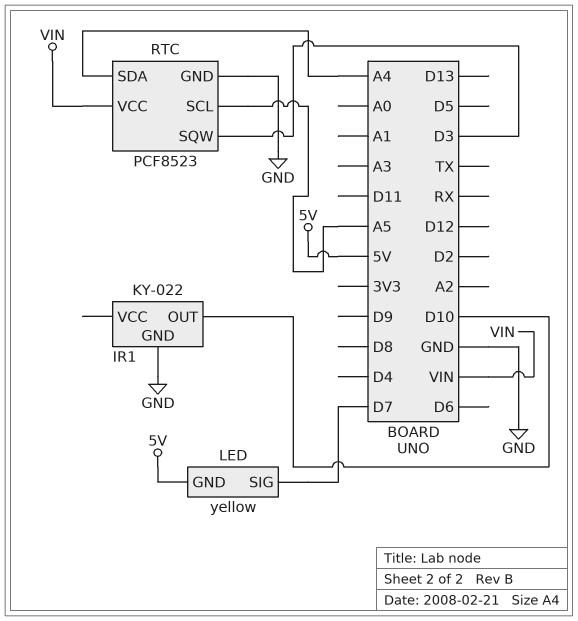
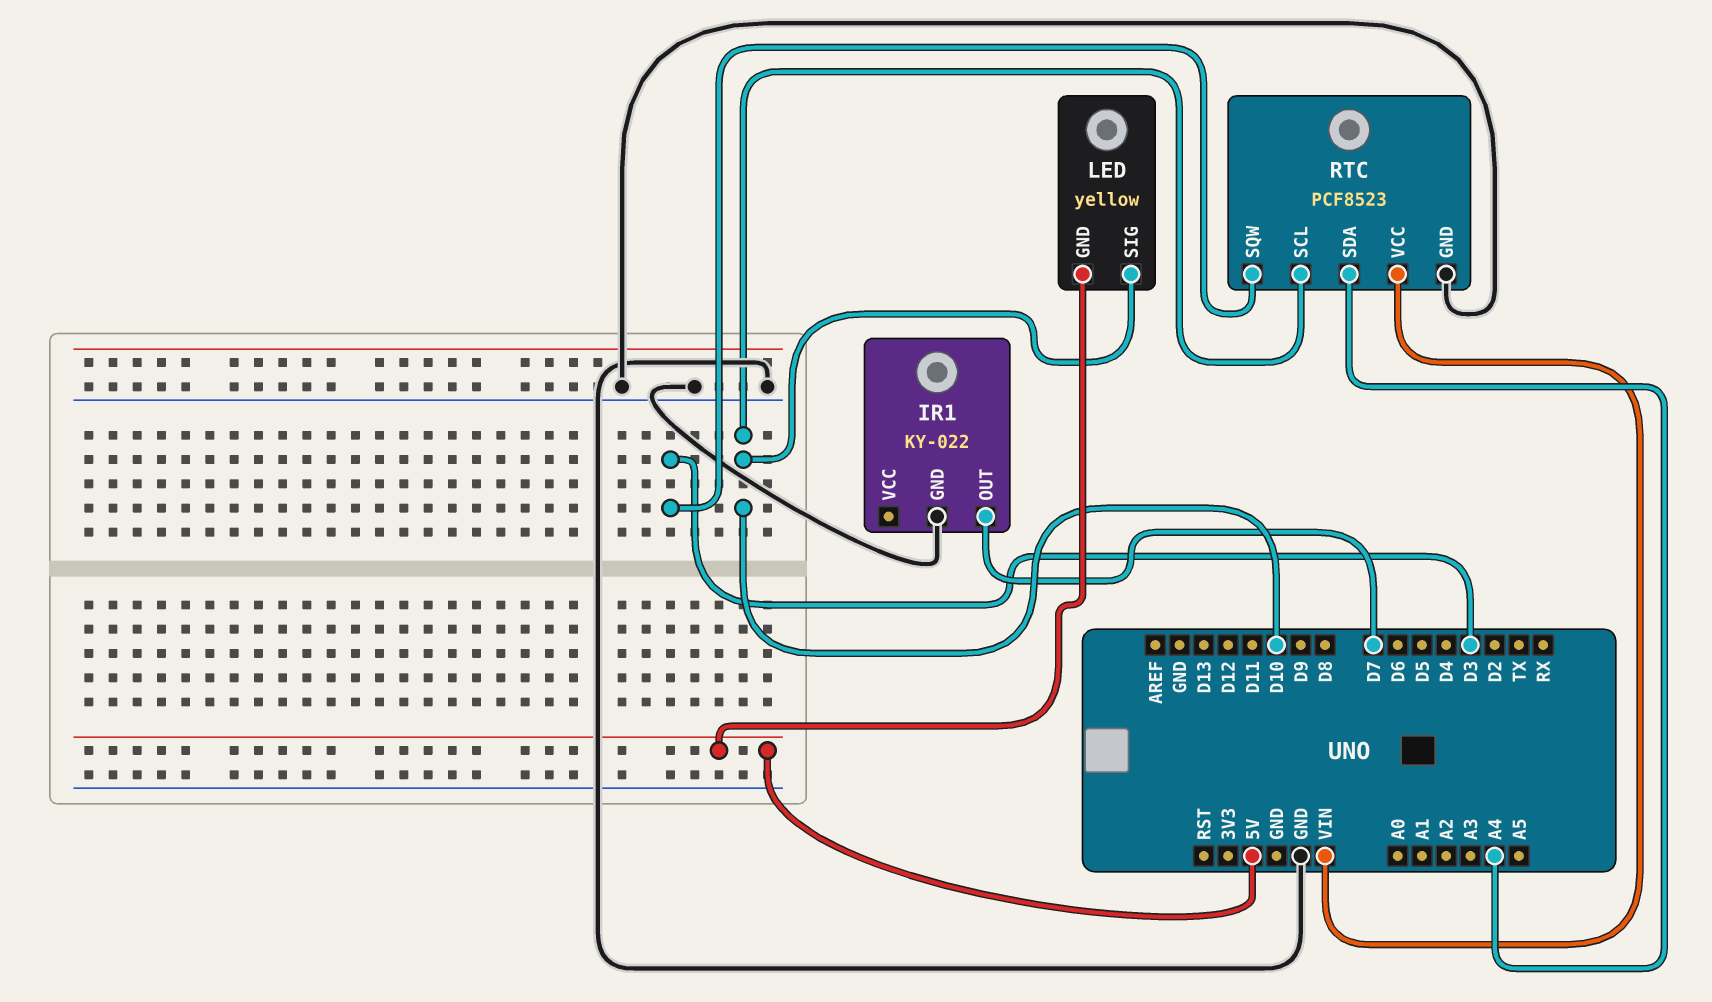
IR1 pin OUT: D10 -> D7
LED pin SIG: D7 -> D10
RTC pin SCL: A5 -> D10

